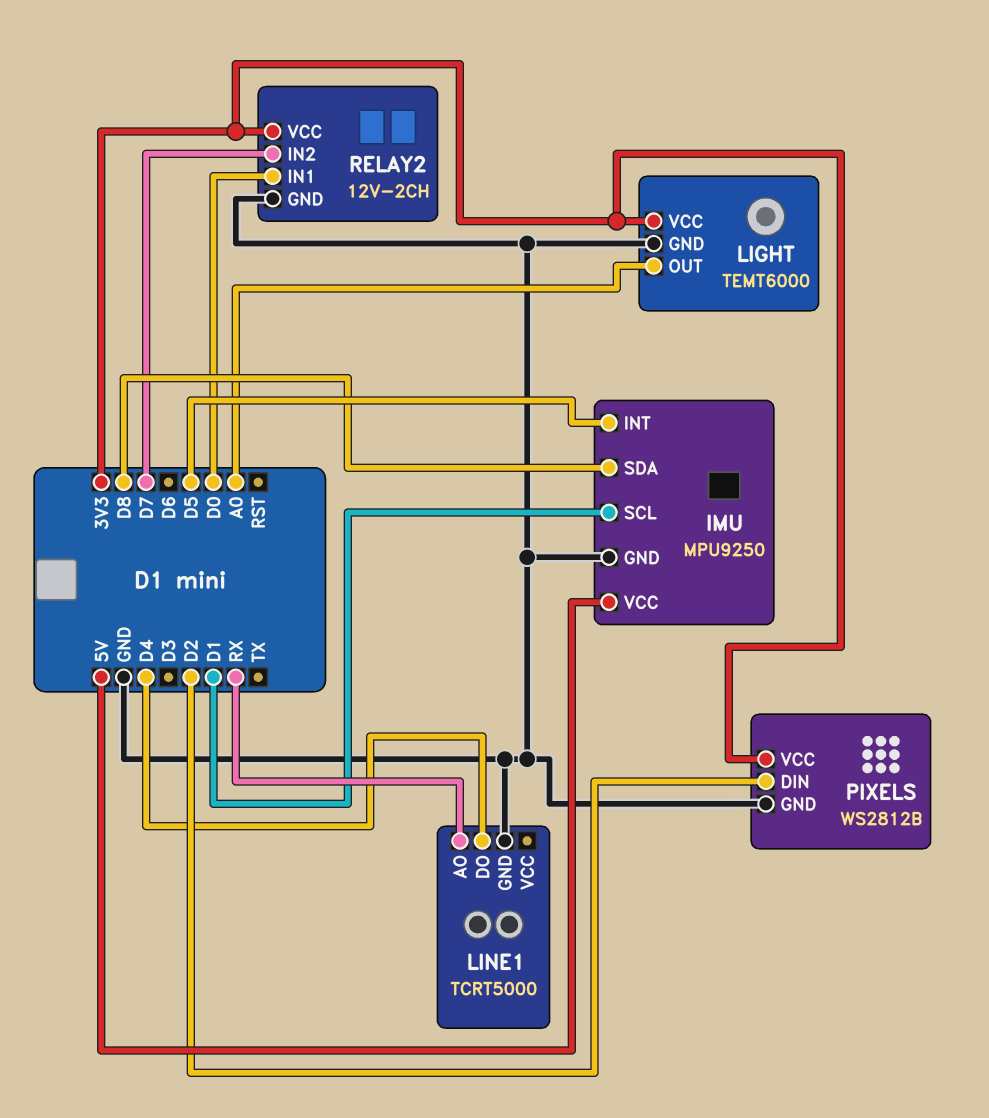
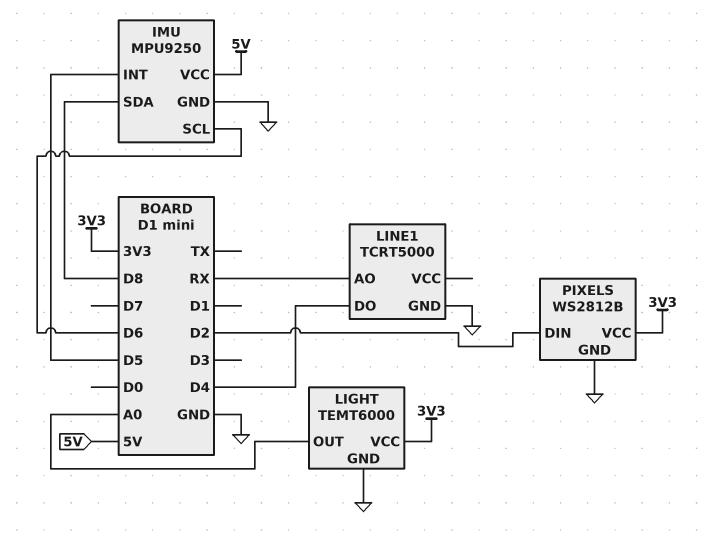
IMU pin SCL: D1 -> D6
RELAY2: 12V-2CH -> none
RELAY2 pin GND: GND -> none
RELAY2 pin IN1: D0 -> none
RELAY2 pin IN2: D7 -> none
RELAY2 pin VCC: 3V3 -> none

